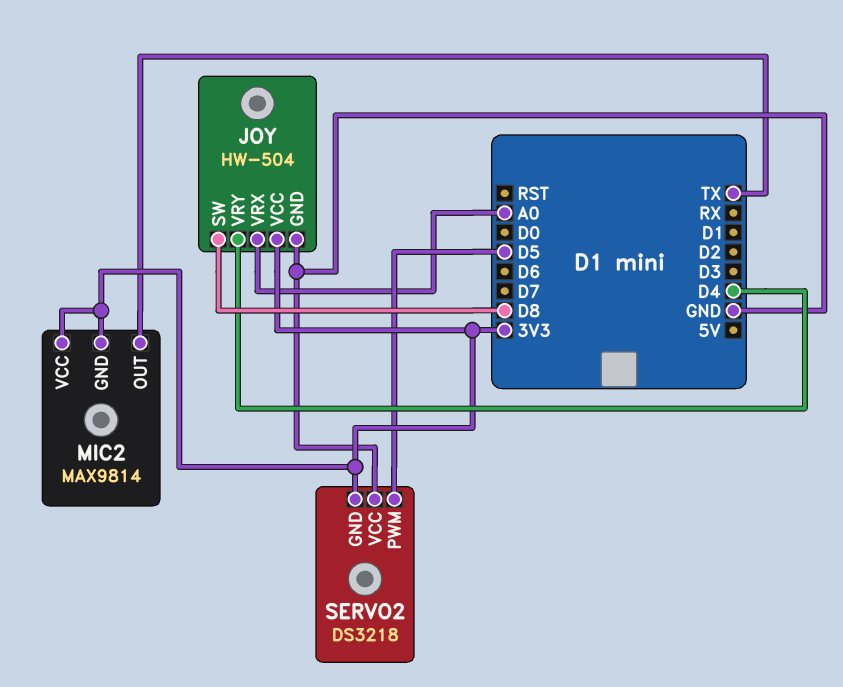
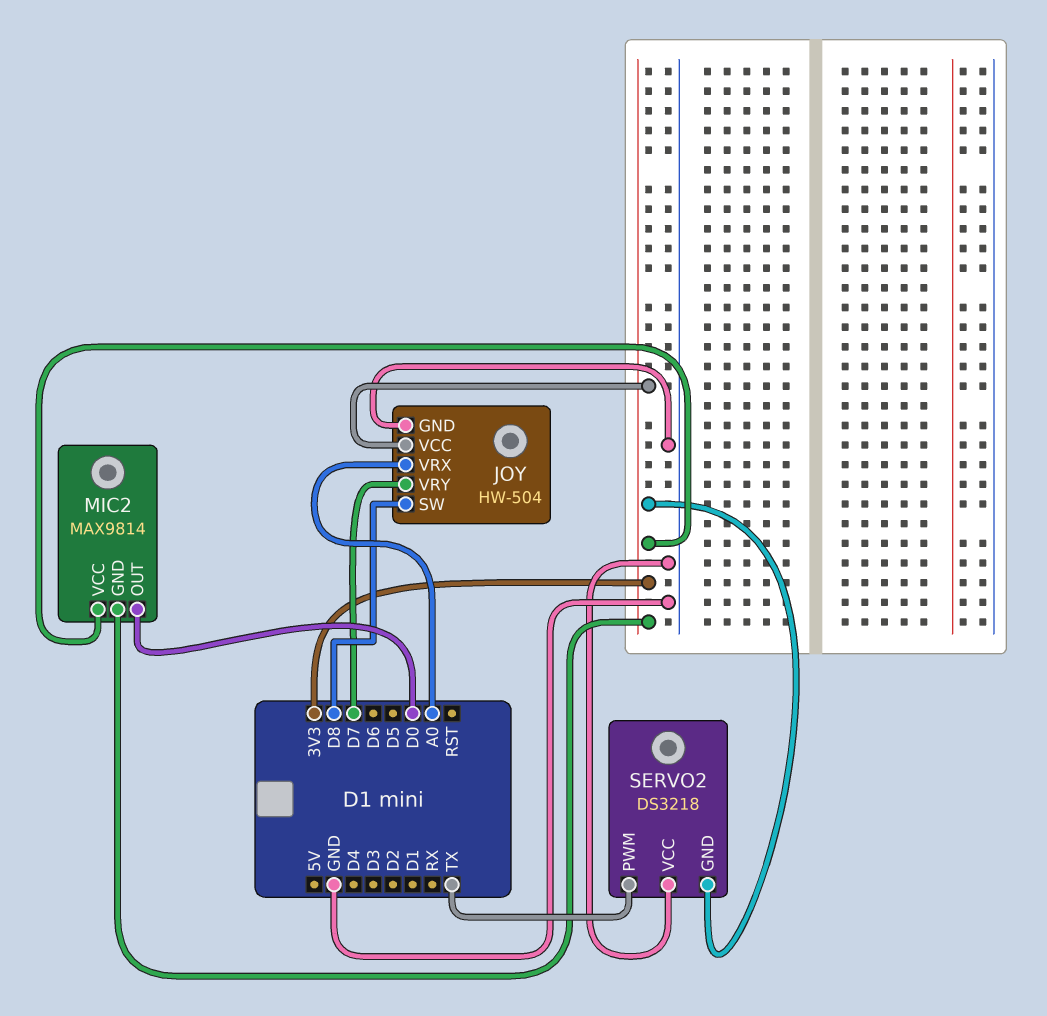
JOY pin VRY: D4 -> D7
MIC2 pin OUT: TX -> D0
SERVO2 pin PWM: D5 -> TX

